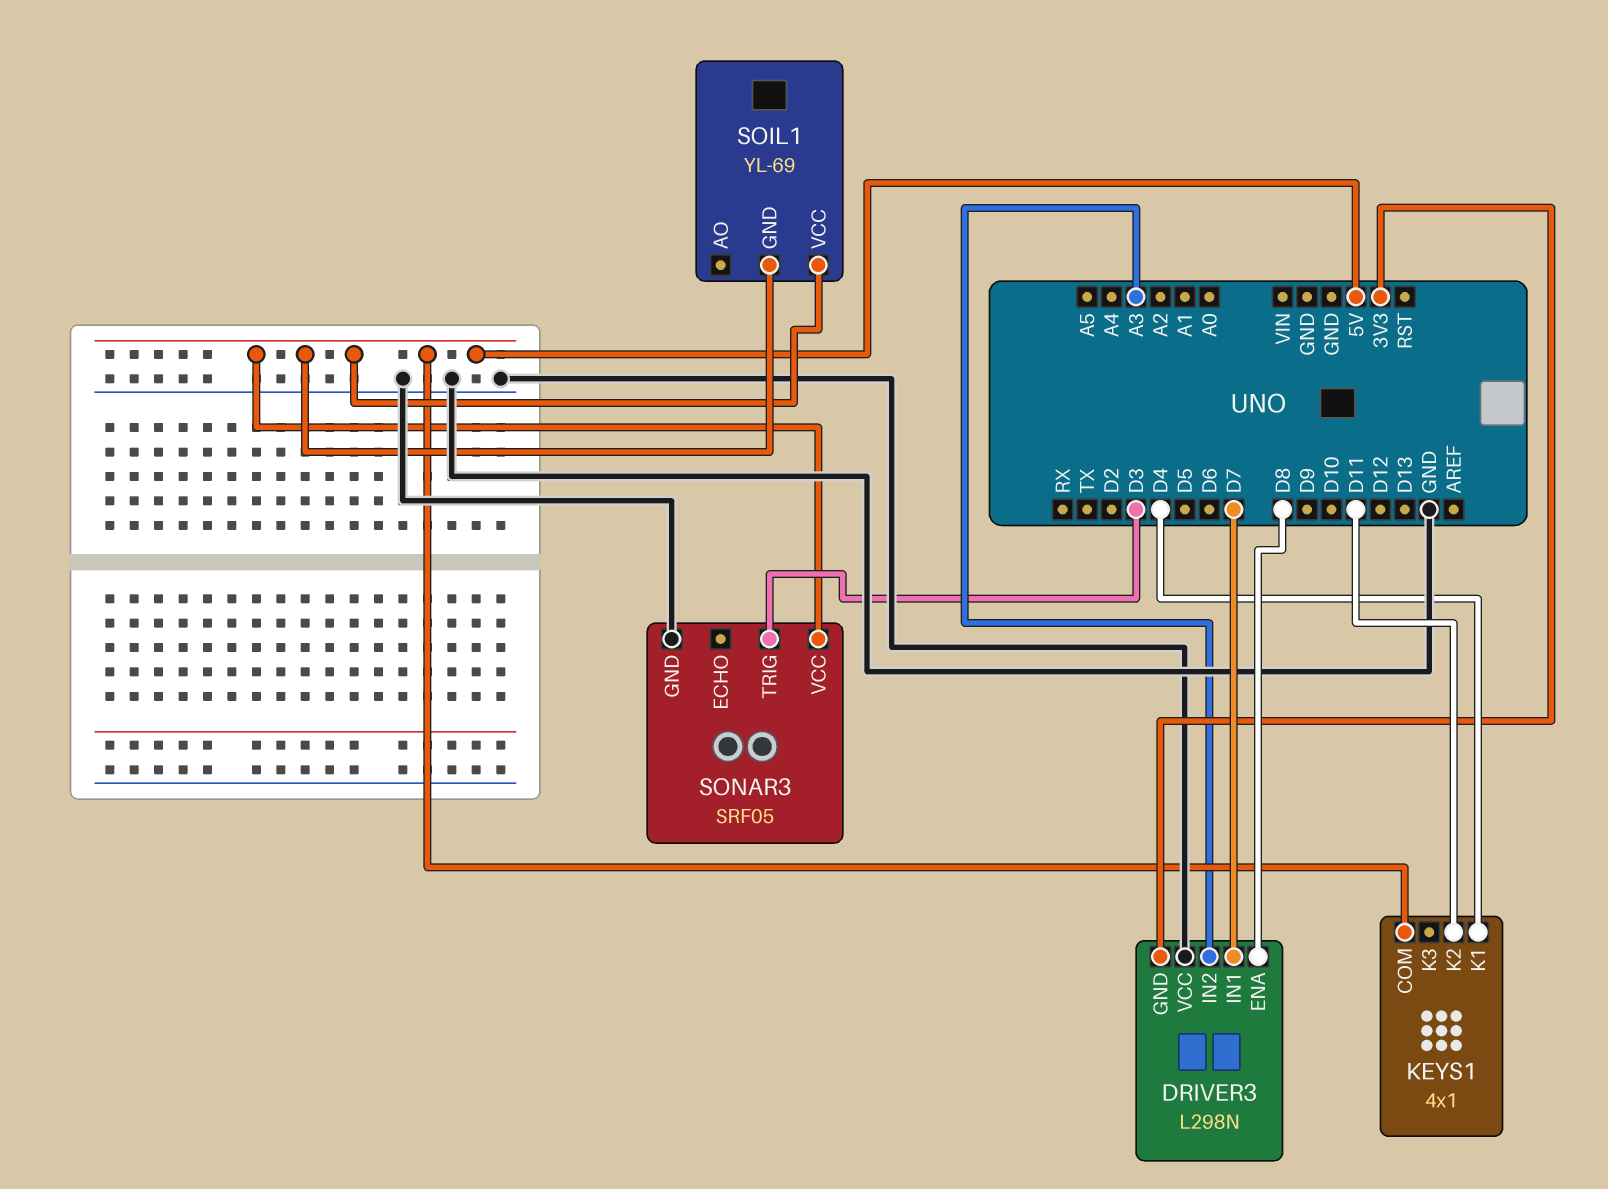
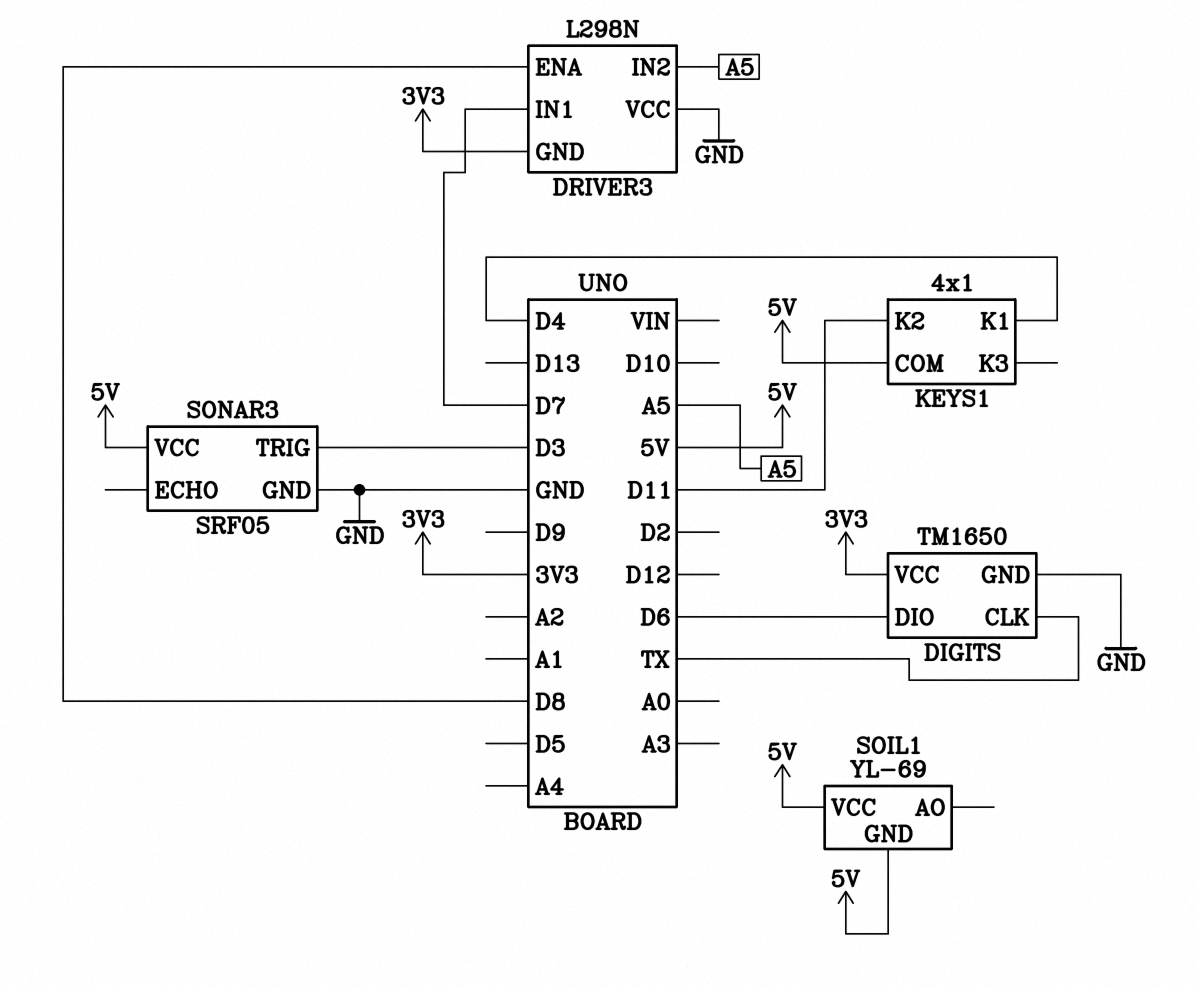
DIGITS: none -> TM1650
DIGITS pin CLK: none -> TX
DIGITS pin DIO: none -> D6
DIGITS pin GND: none -> GND
DIGITS pin VCC: none -> 3V3
DRIVER3 pin IN2: A3 -> A5

